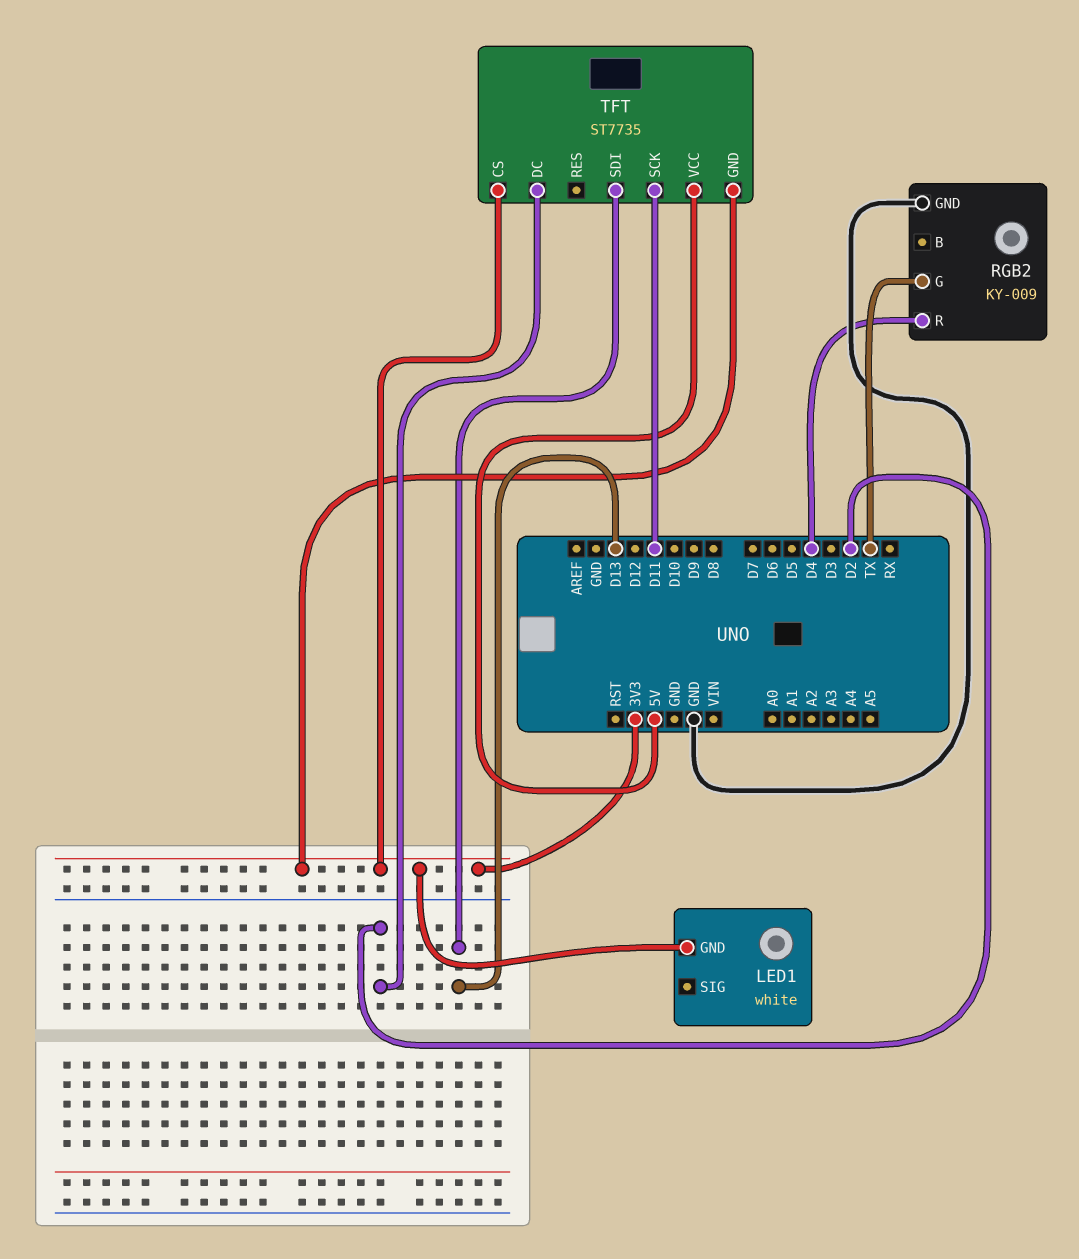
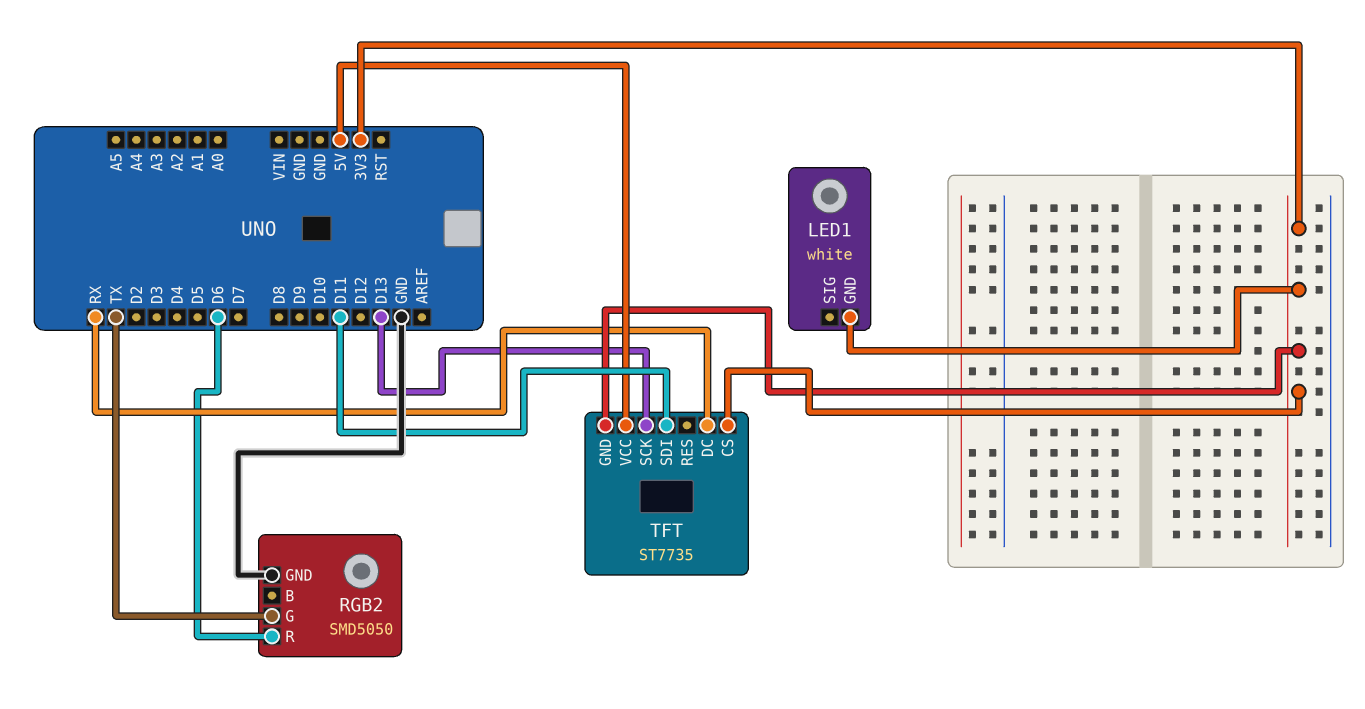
RGB2: KY-009 -> SMD5050
RGB2 pin R: D4 -> D6
TFT pin DC: D2 -> RX
TFT pin SCK: D11 -> D13
TFT pin SDI: D13 -> D11

